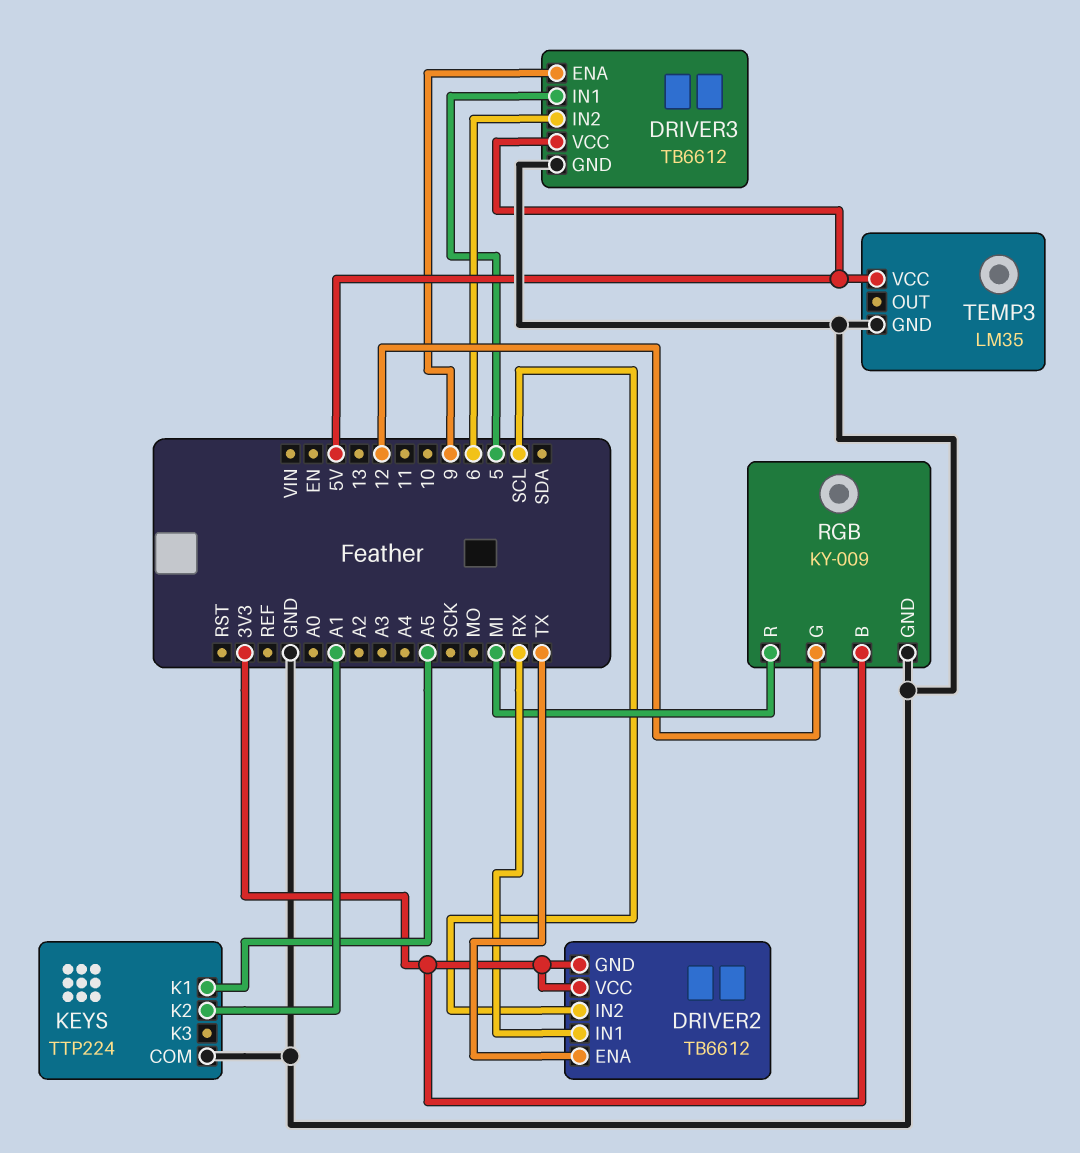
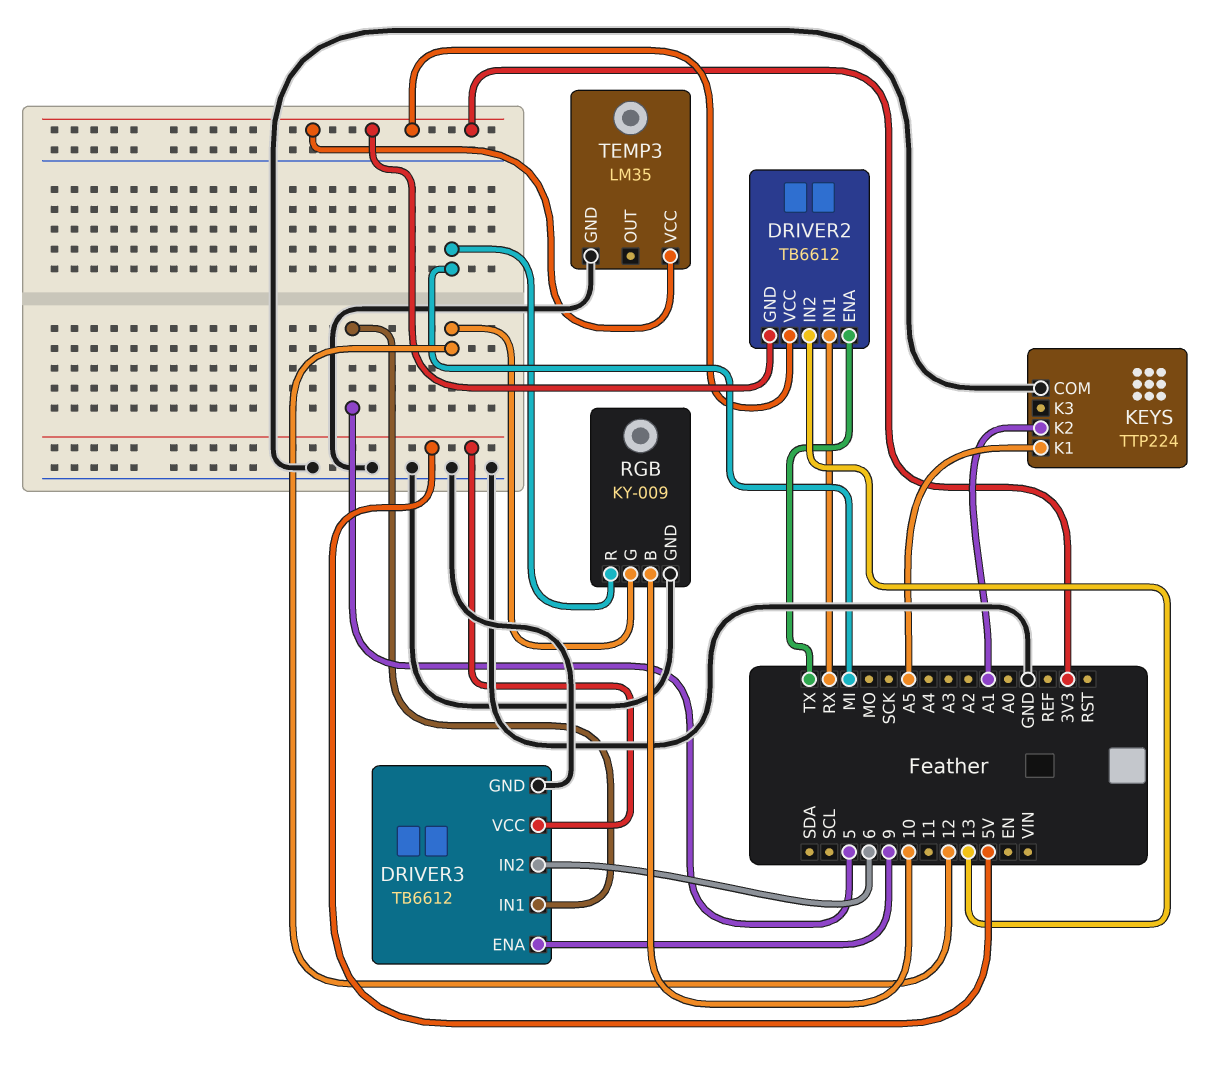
DRIVER2 pin IN2: SCL -> 13
RGB pin B: 3V3 -> 10
TEMP3 pin VCC: 5V -> 3V3

